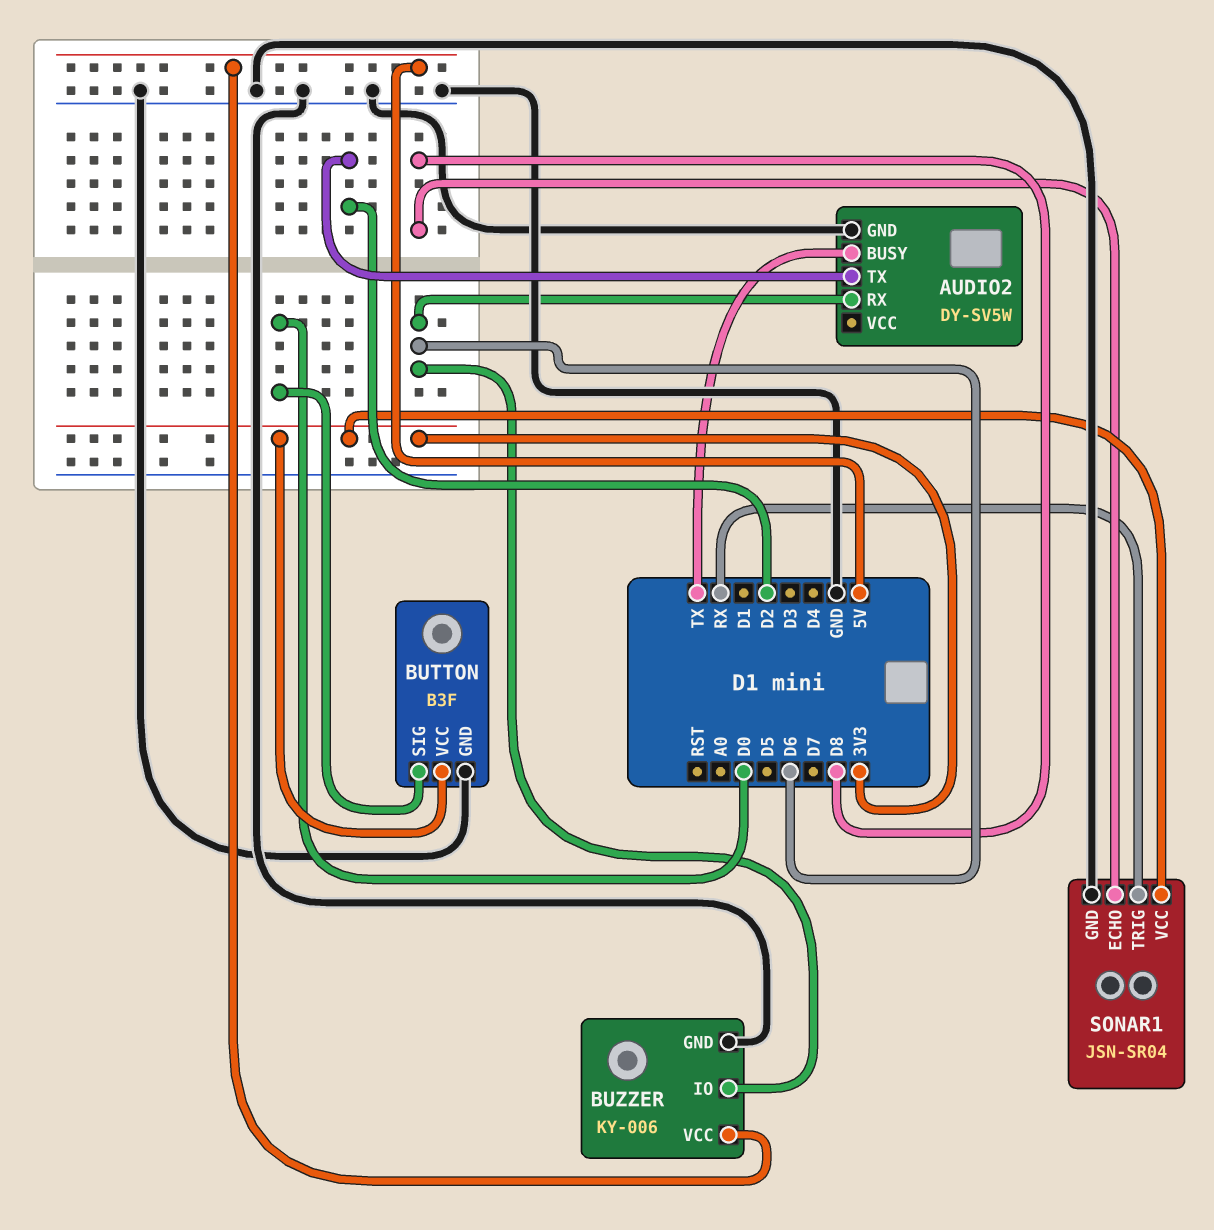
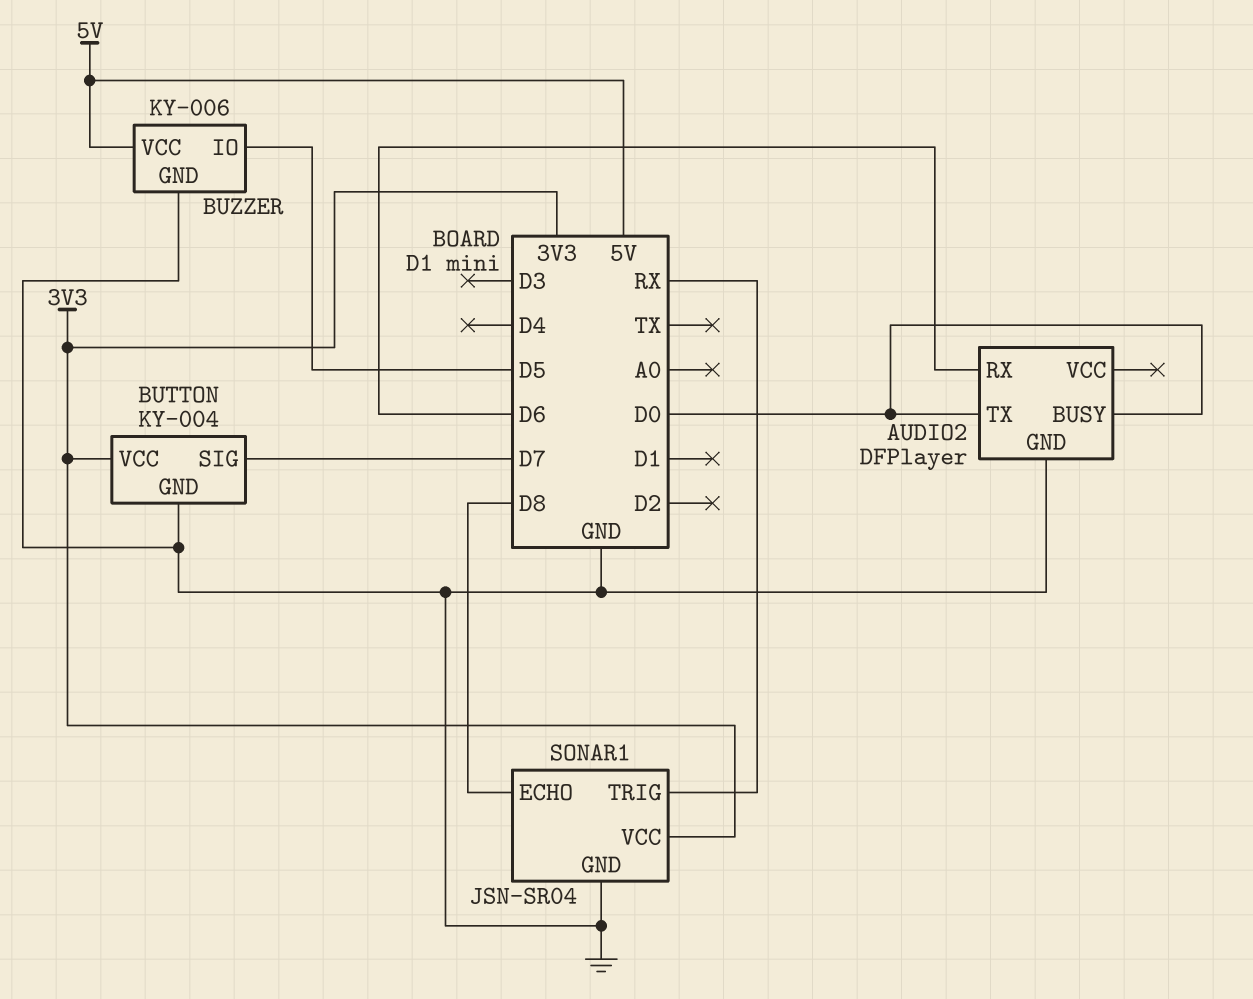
AUDIO2: DY-SV5W -> DFPlayer
AUDIO2 pin BUSY: TX -> D0
AUDIO2 pin TX: D2 -> D0
BUTTON: B3F -> KY-004
BUTTON pin SIG: D0 -> D7
BUZZER pin IO: D6 -> D5

